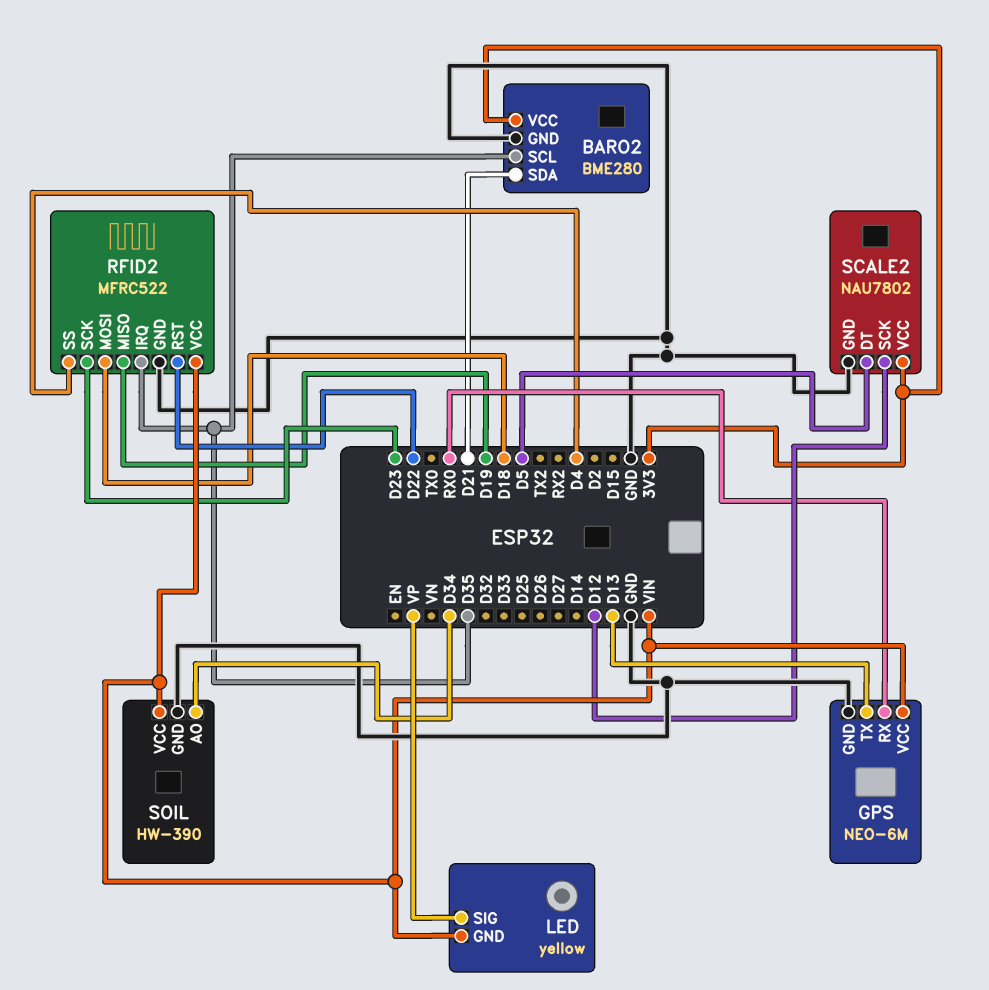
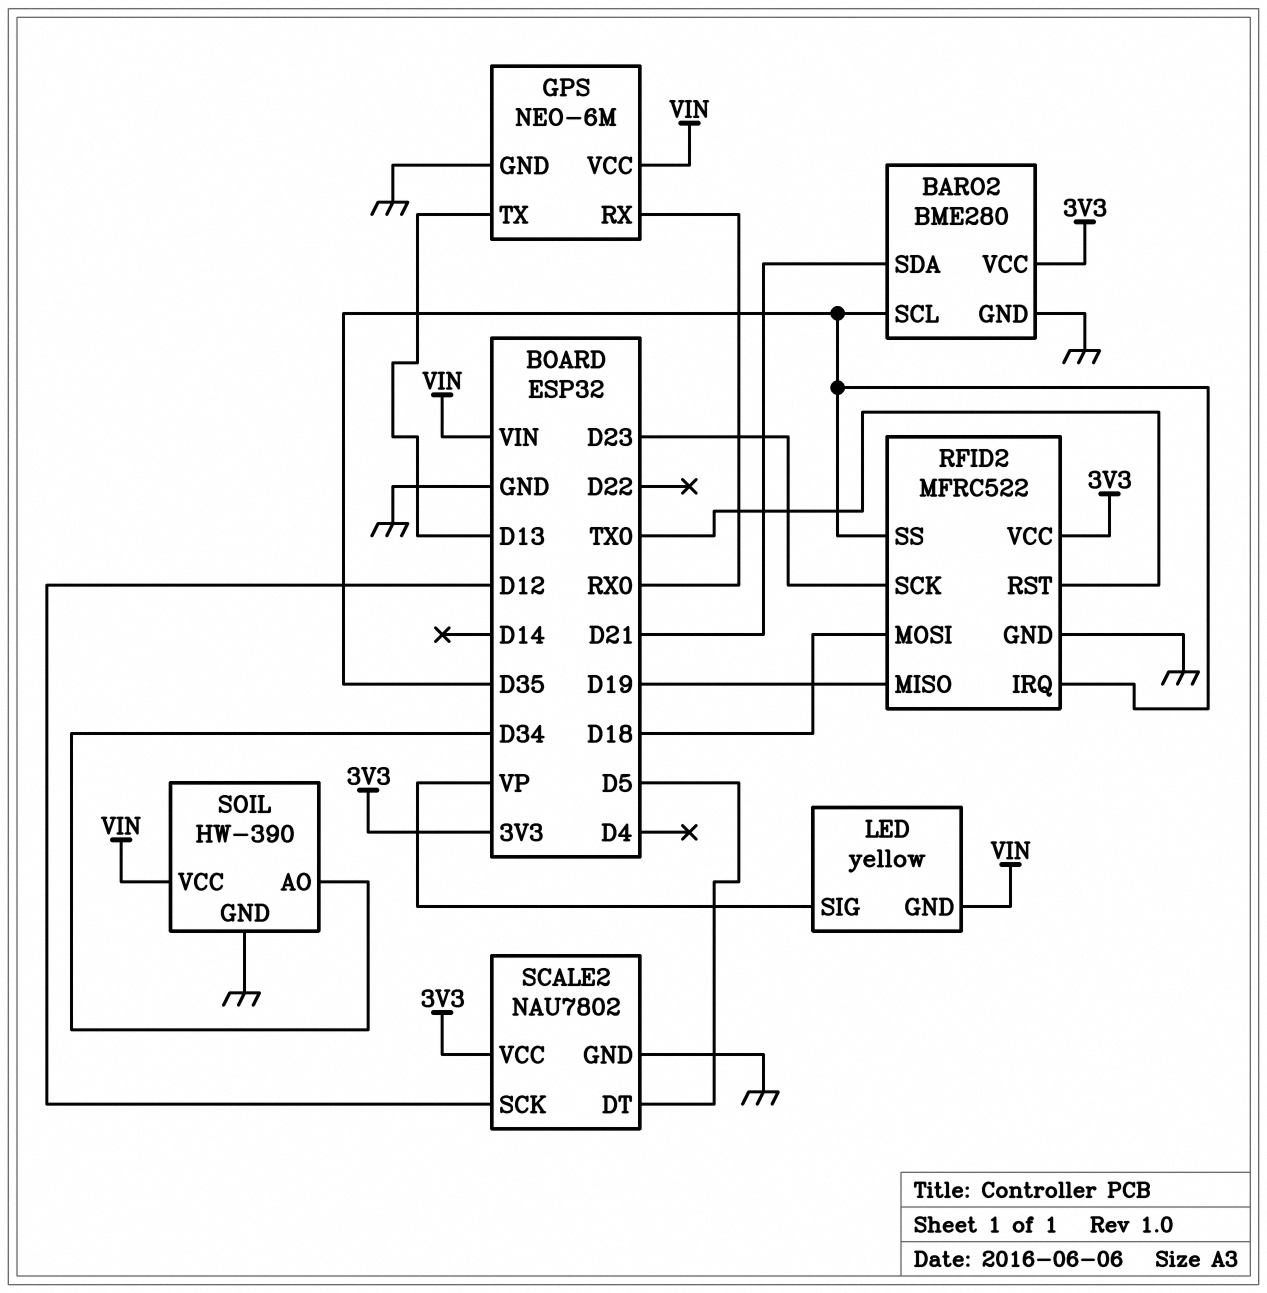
RFID2 pin RST: D22 -> TX0
RFID2 pin SS: D4 -> D35
RFID2 pin VCC: VIN -> 3V3

